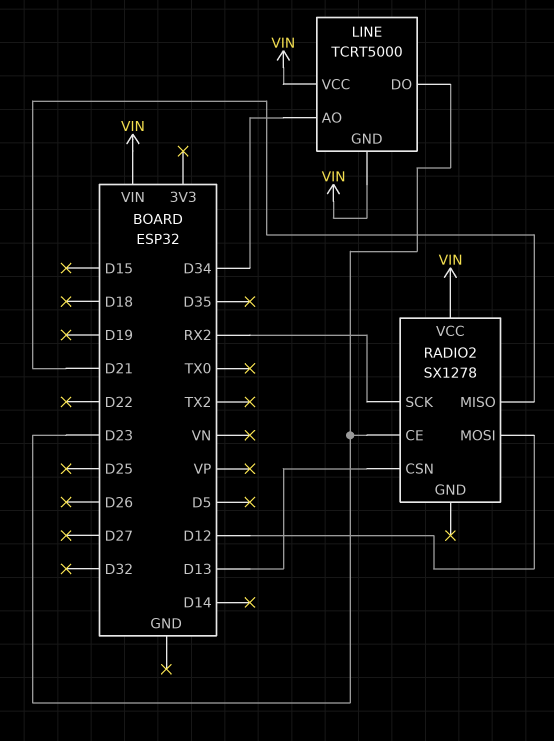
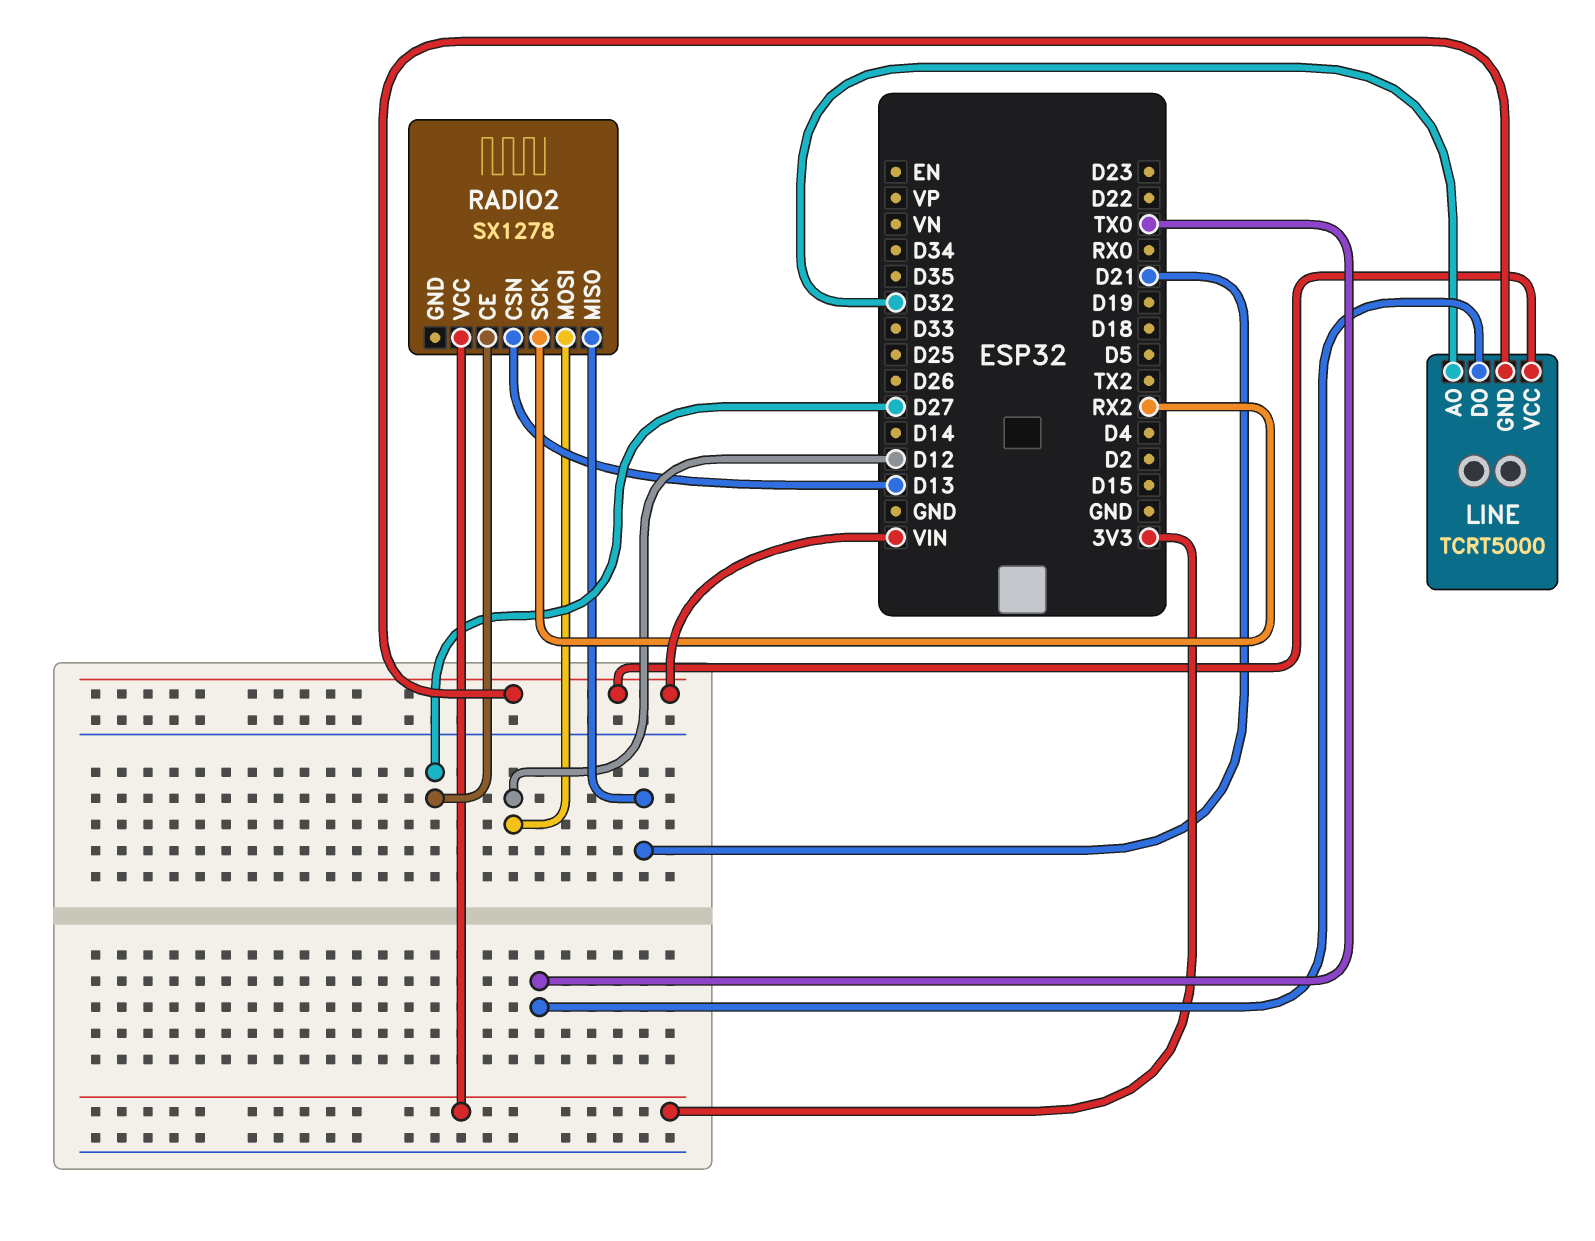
LINE pin AO: D34 -> D32
LINE pin DO: D23 -> TX0
RADIO2 pin CE: D23 -> D27
RADIO2 pin VCC: VIN -> 3V3

